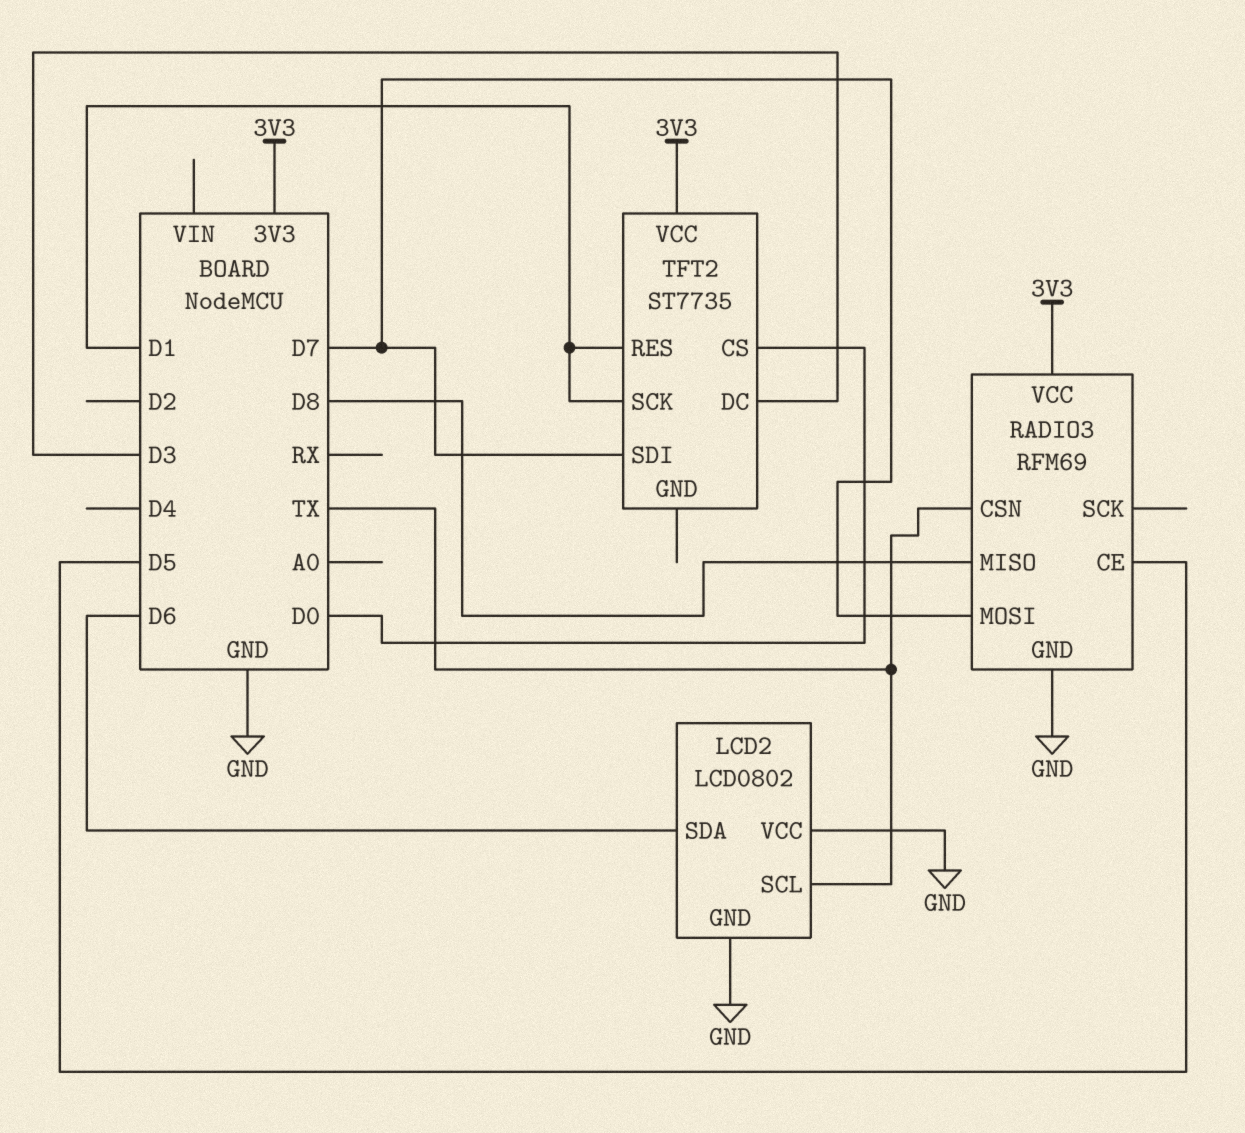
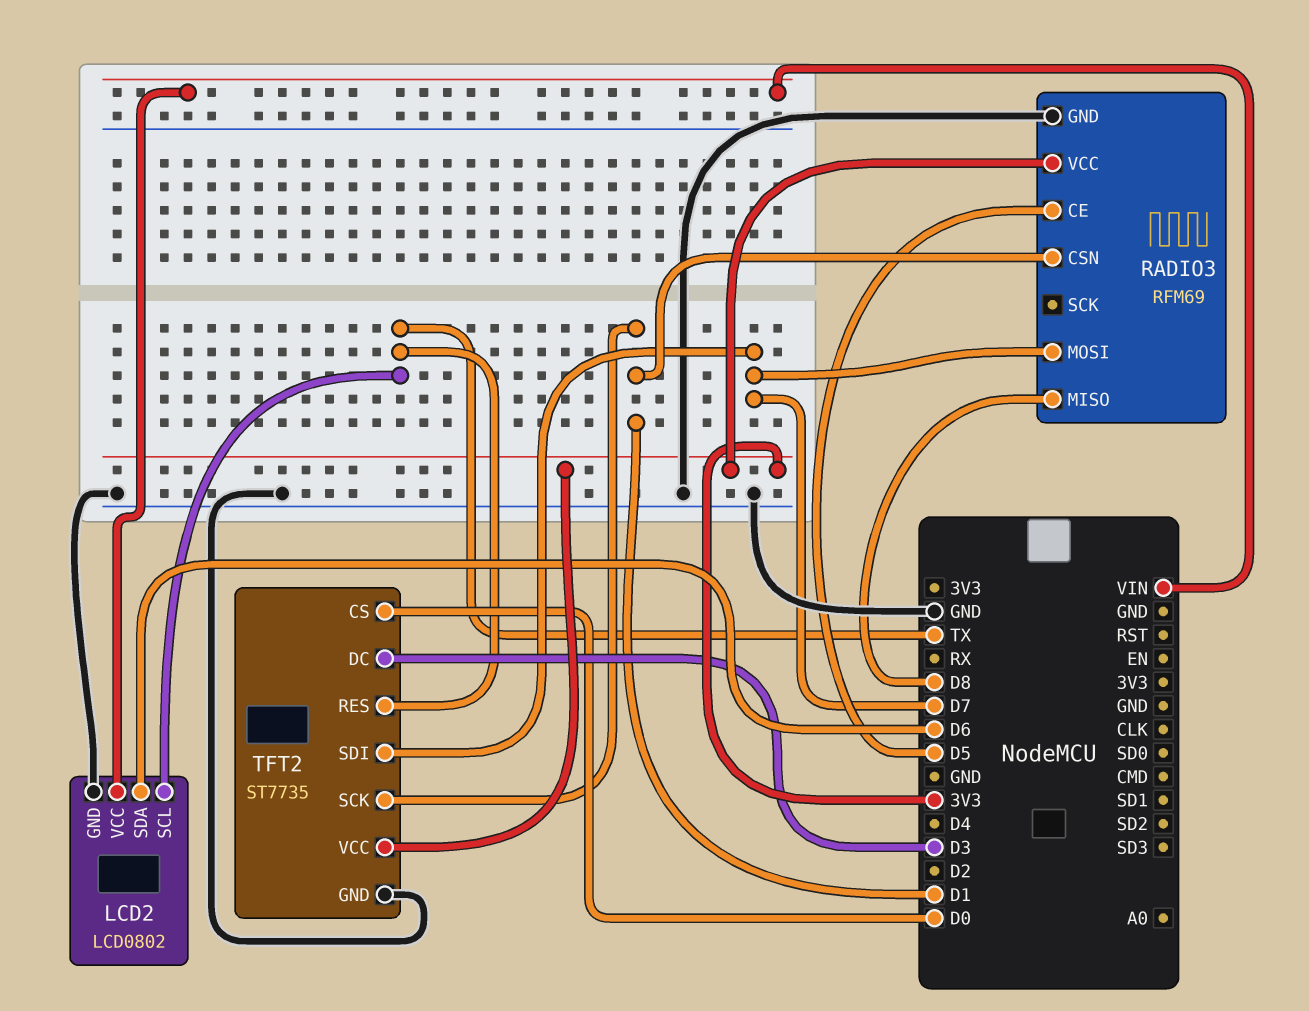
LCD2 pin VCC: GND -> VIN
RADIO3 pin CSN: TX -> D1
TFT2 pin GND: none -> GND
TFT2 pin RES: D1 -> TX

